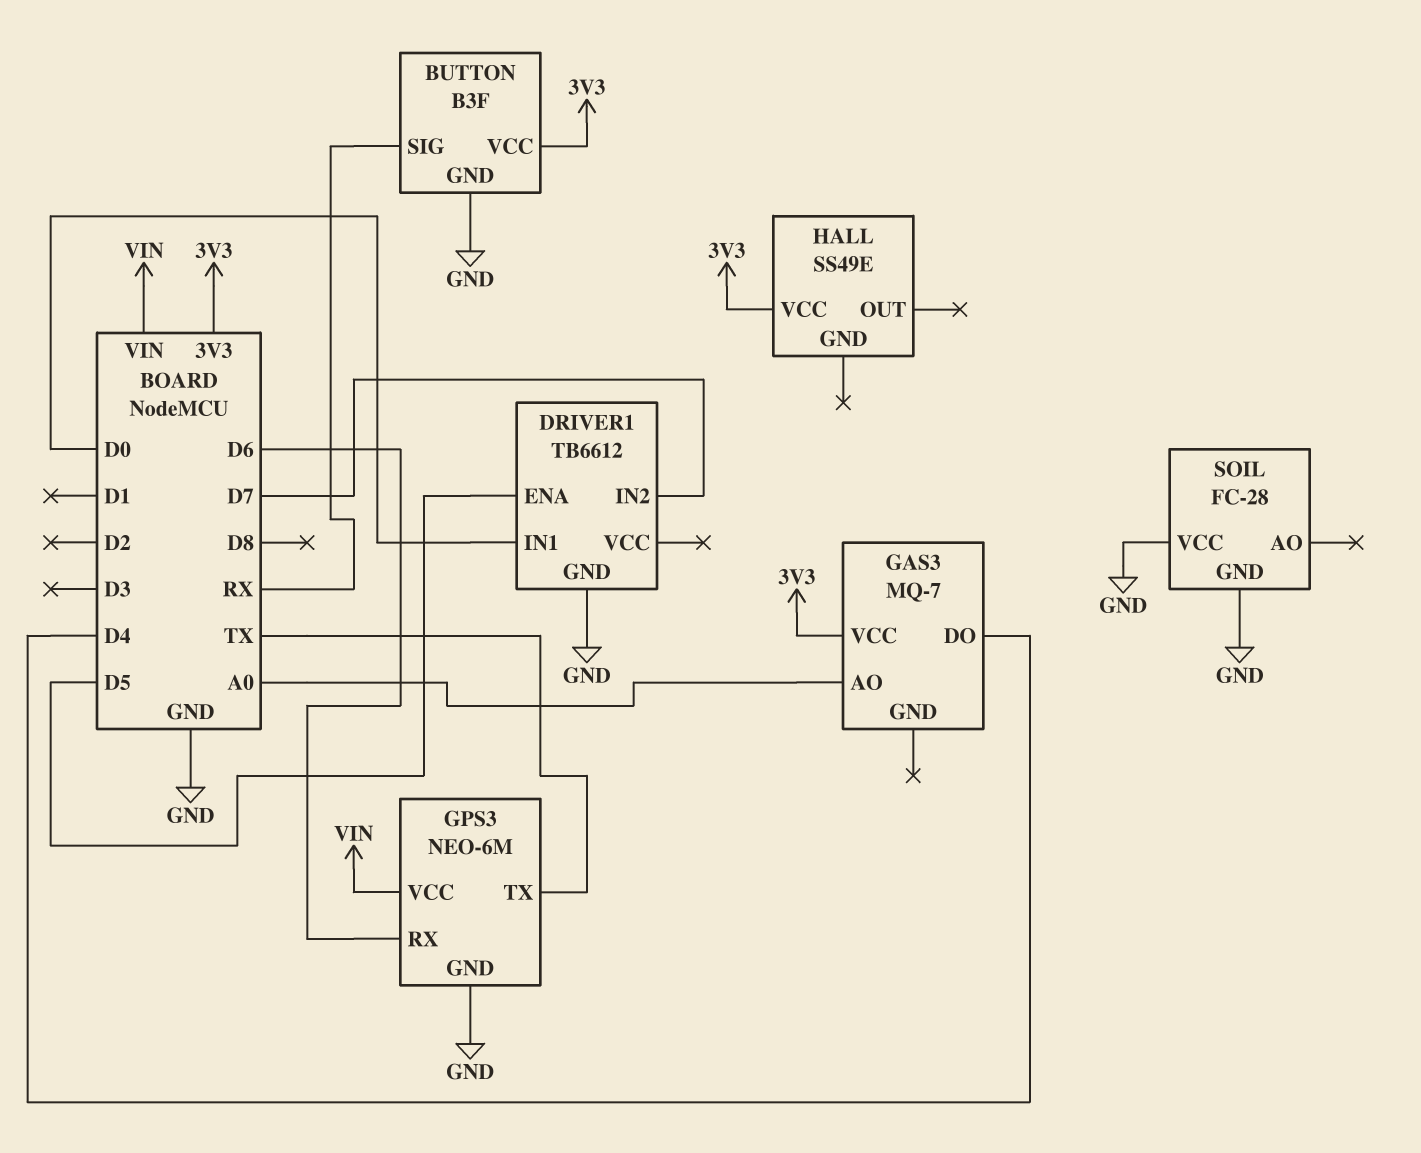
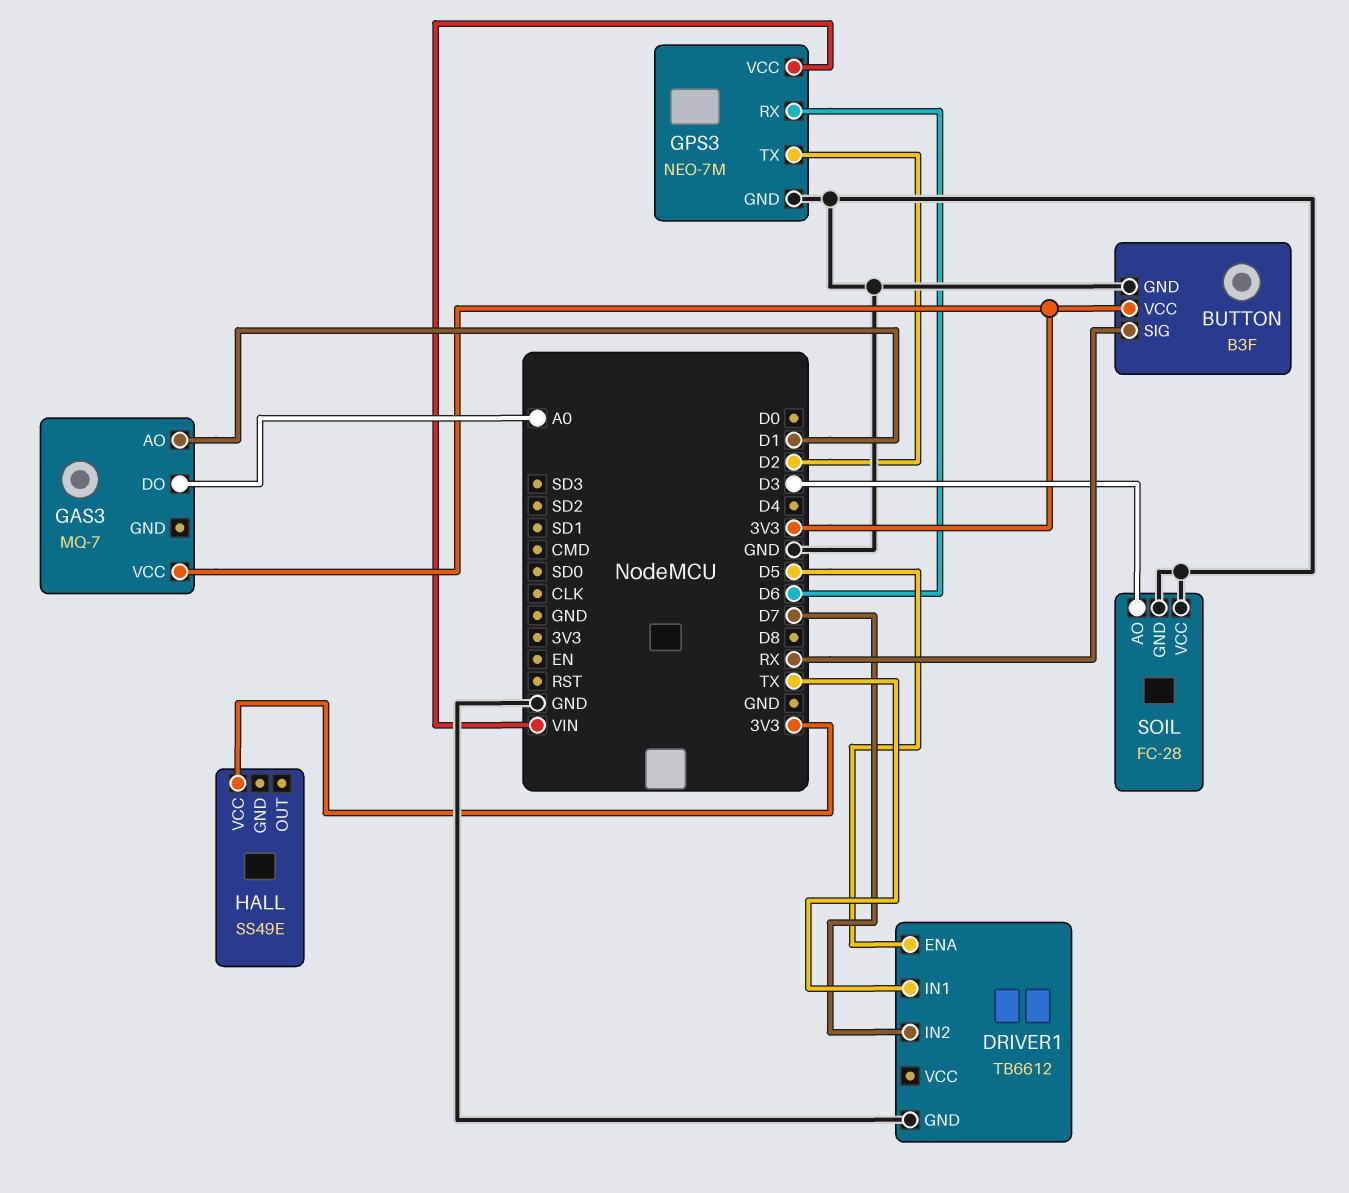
DRIVER1 pin IN1: D0 -> TX
GAS3 pin AO: A0 -> D1
GAS3 pin DO: D4 -> A0
GPS3: NEO-6M -> NEO-7M
GPS3 pin TX: TX -> D2
SOIL pin AO: none -> D3

